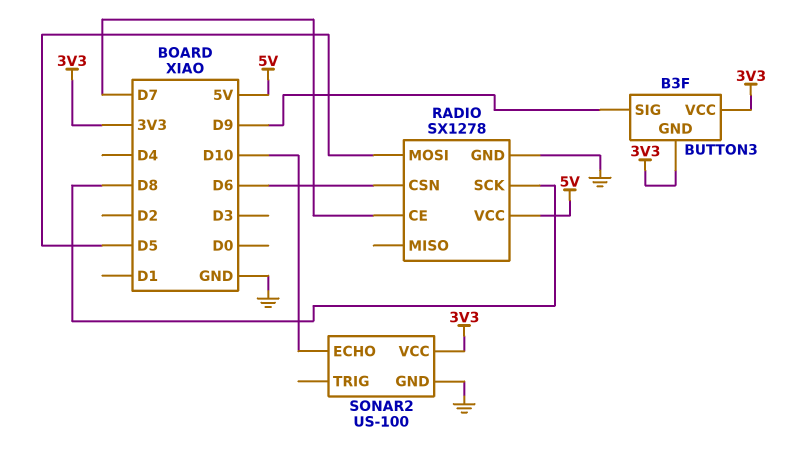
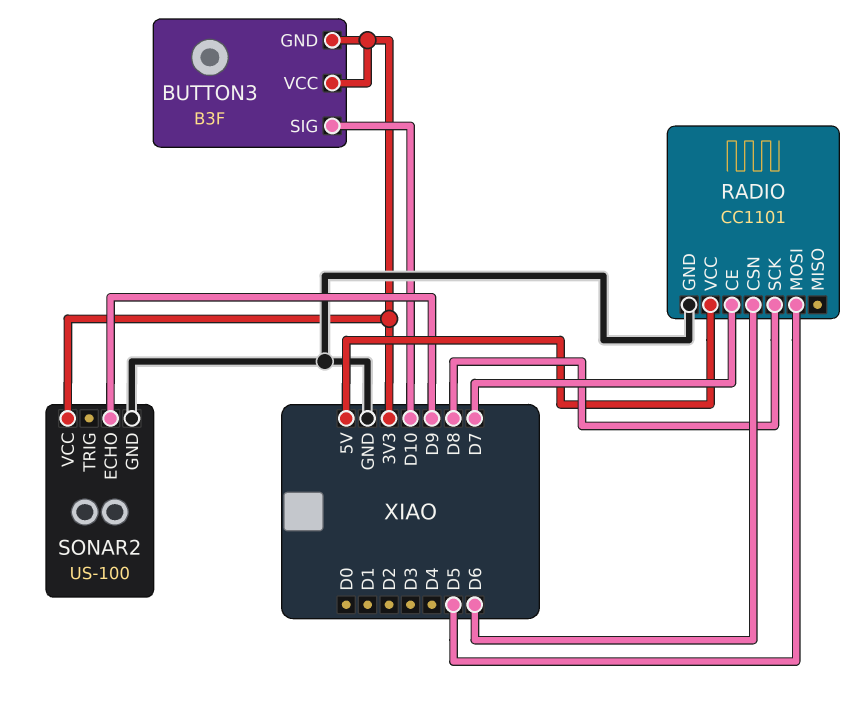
BUTTON3 pin SIG: D9 -> D10
RADIO: SX1278 -> CC1101
SONAR2 pin ECHO: D10 -> D9

